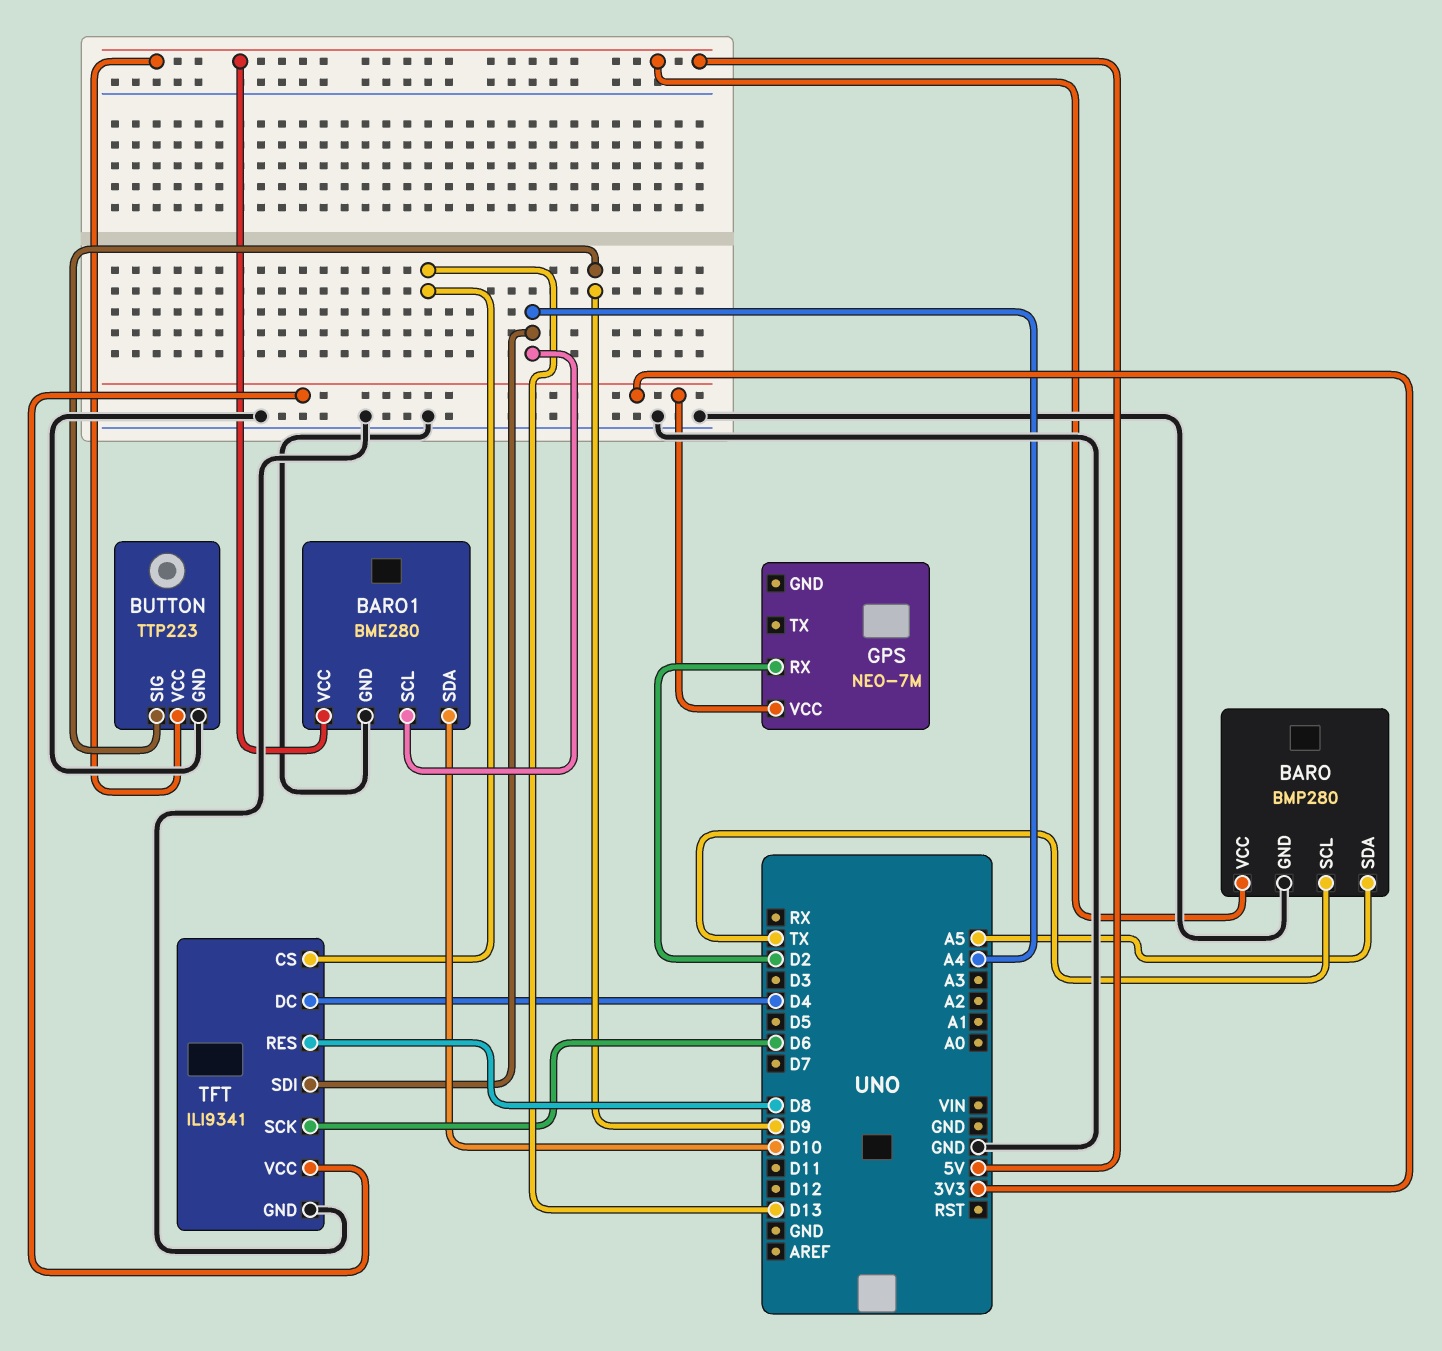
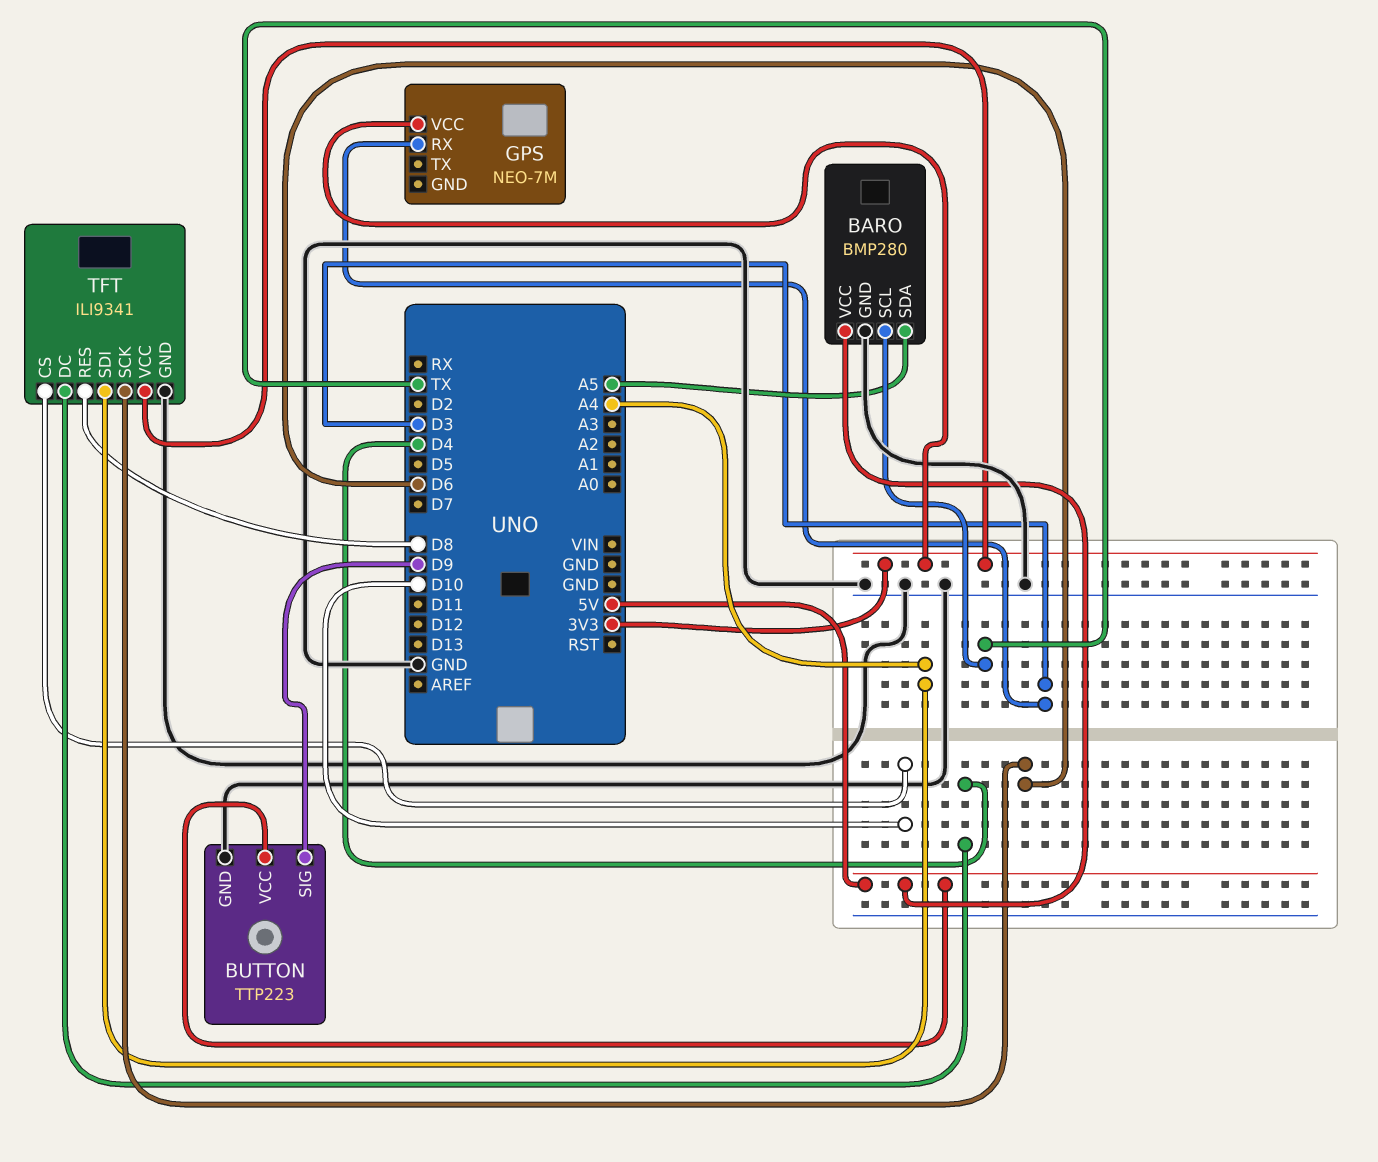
BARO1: BME280 -> none
BARO1 pin GND: GND -> none
BARO1 pin SCL: A4 -> none
BARO1 pin SDA: D10 -> none
BARO1 pin VCC: 5V -> none
GPS pin RX: D2 -> D3
TFT pin CS: D13 -> D10

